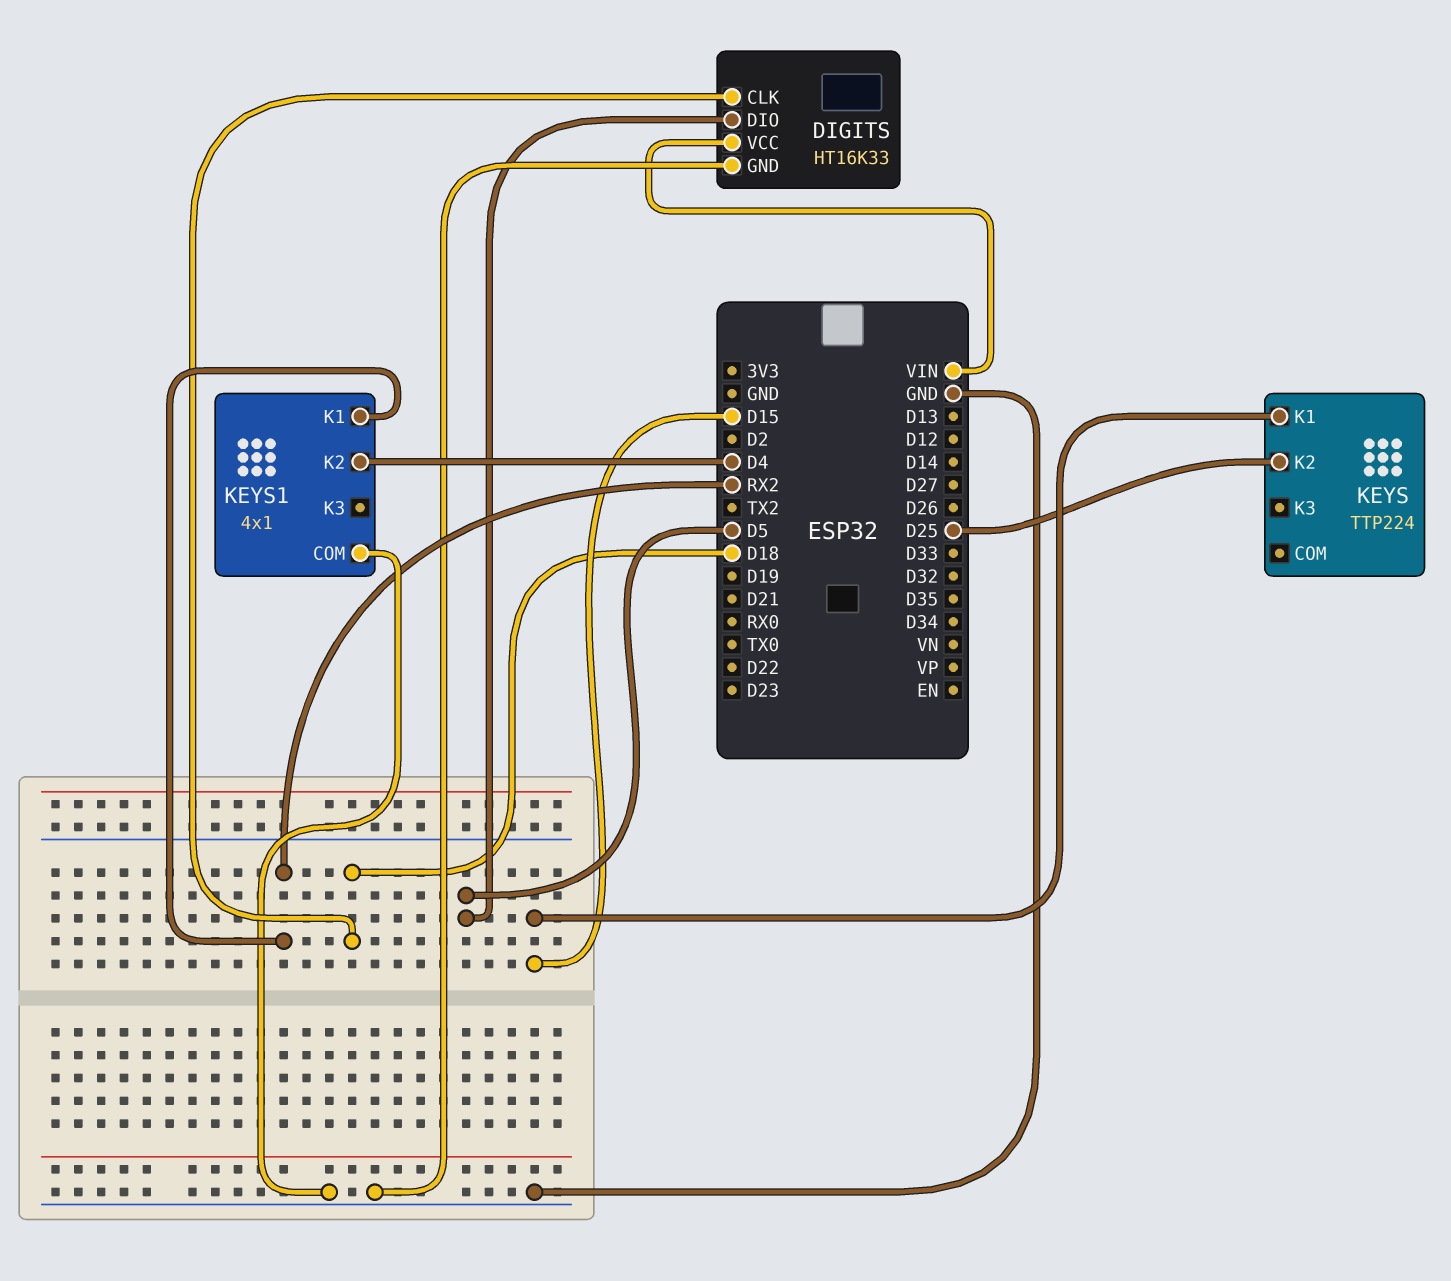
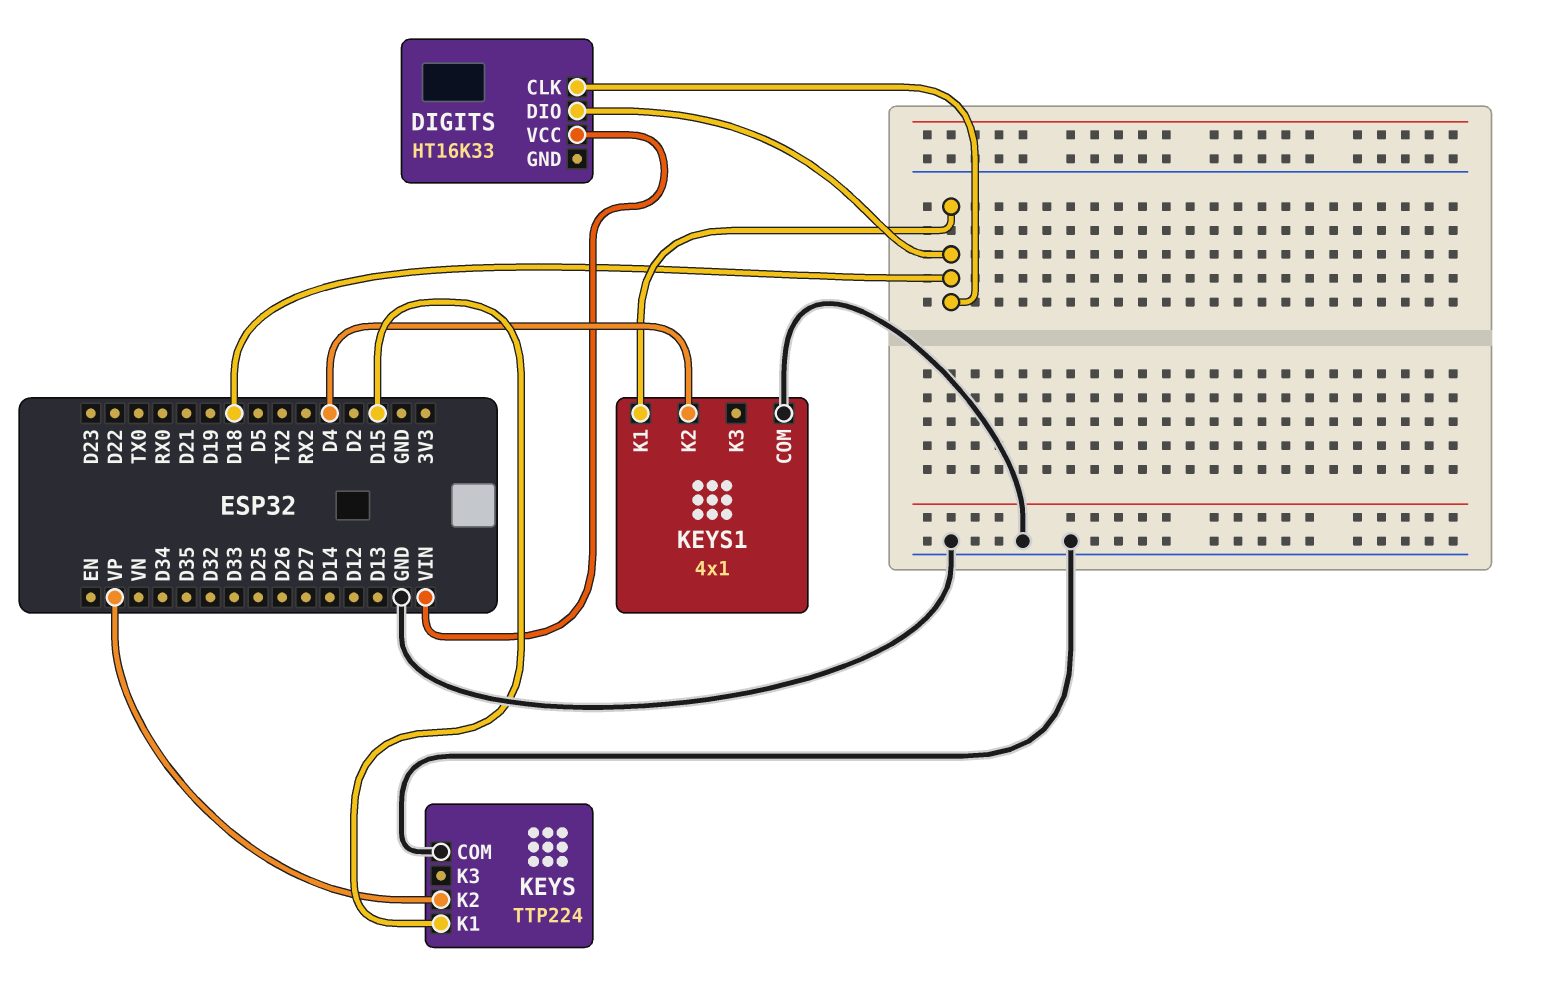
DIGITS pin DIO: D5 -> D18
DIGITS pin GND: GND -> none
KEYS pin COM: none -> GND
KEYS pin K2: D25 -> VP
KEYS1 pin K1: RX2 -> D18

